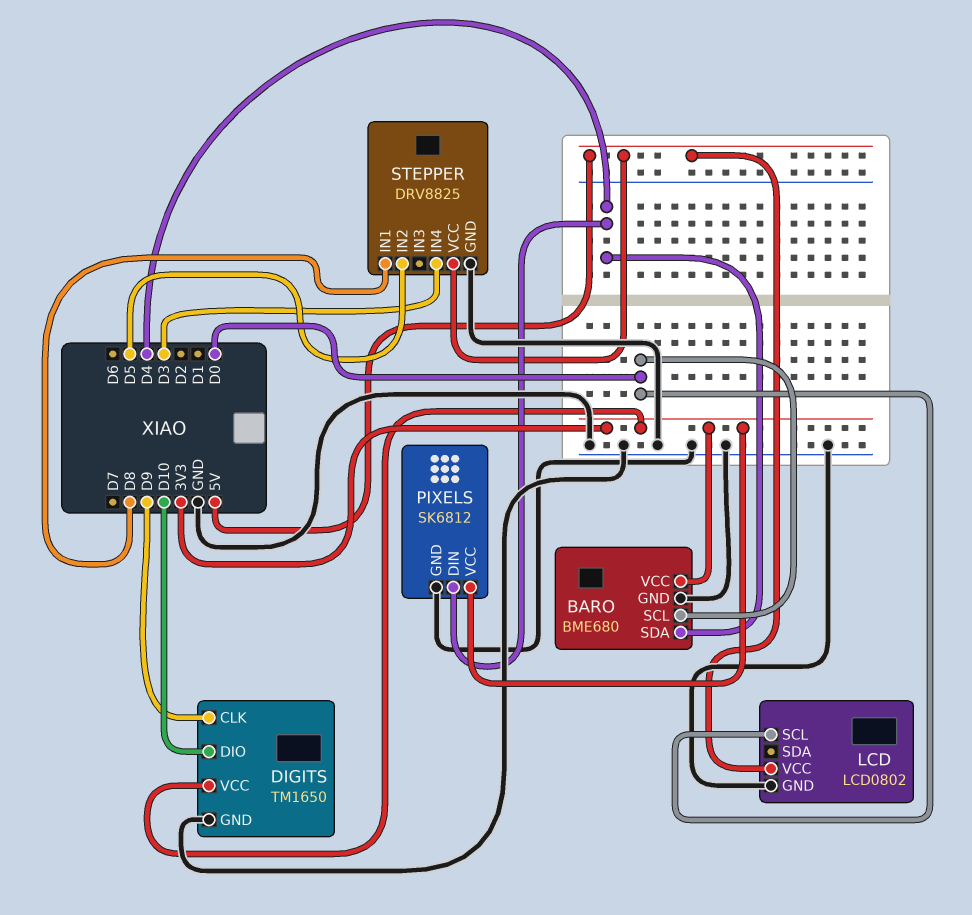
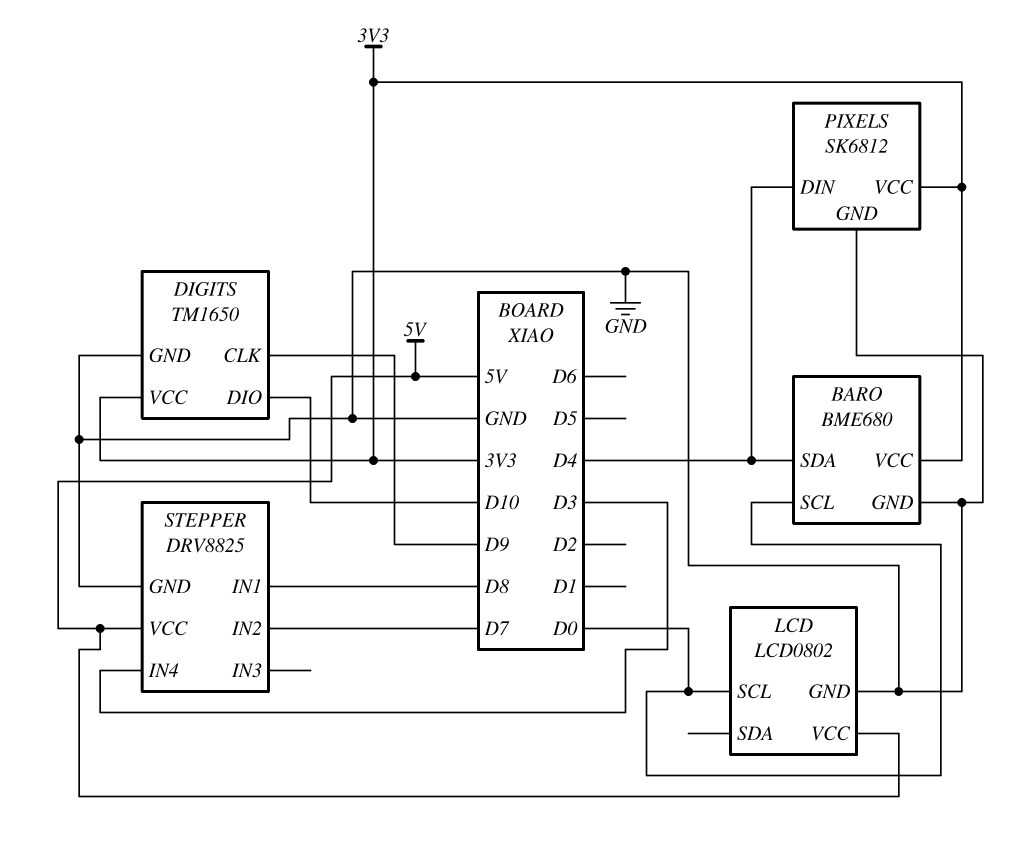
STEPPER pin IN2: D5 -> D7

